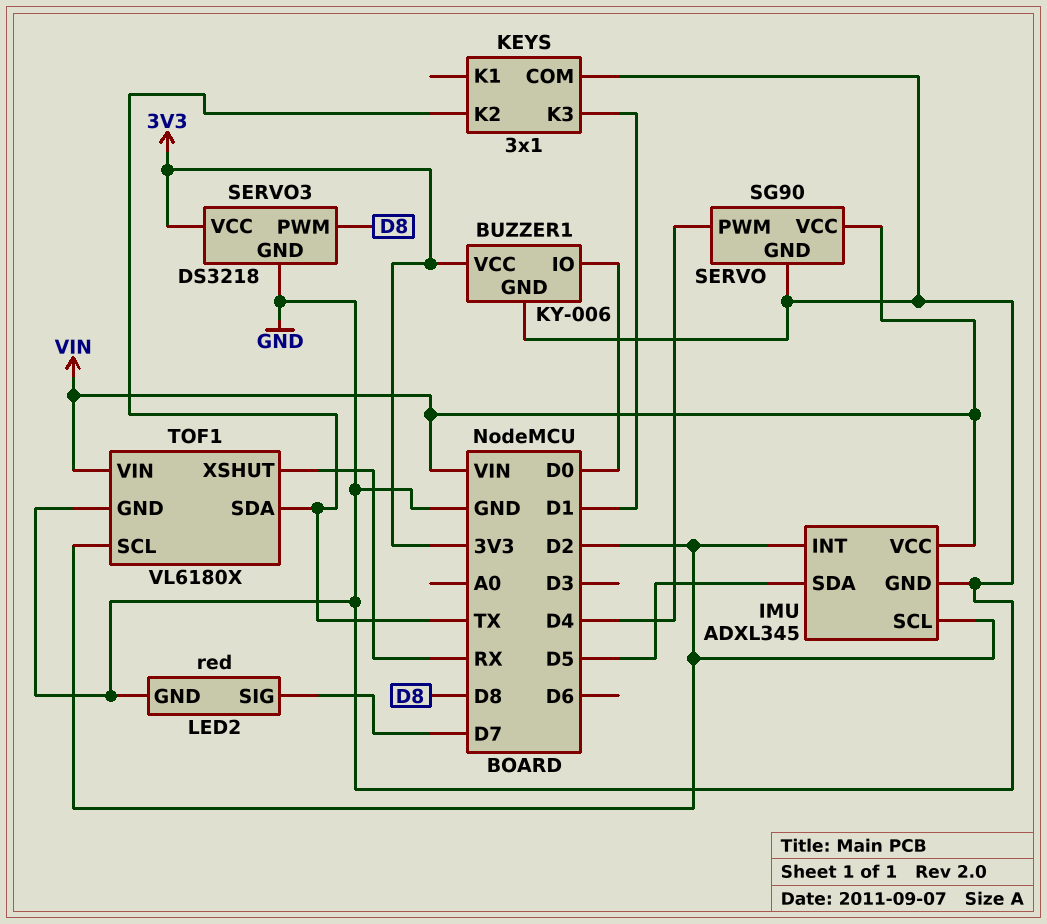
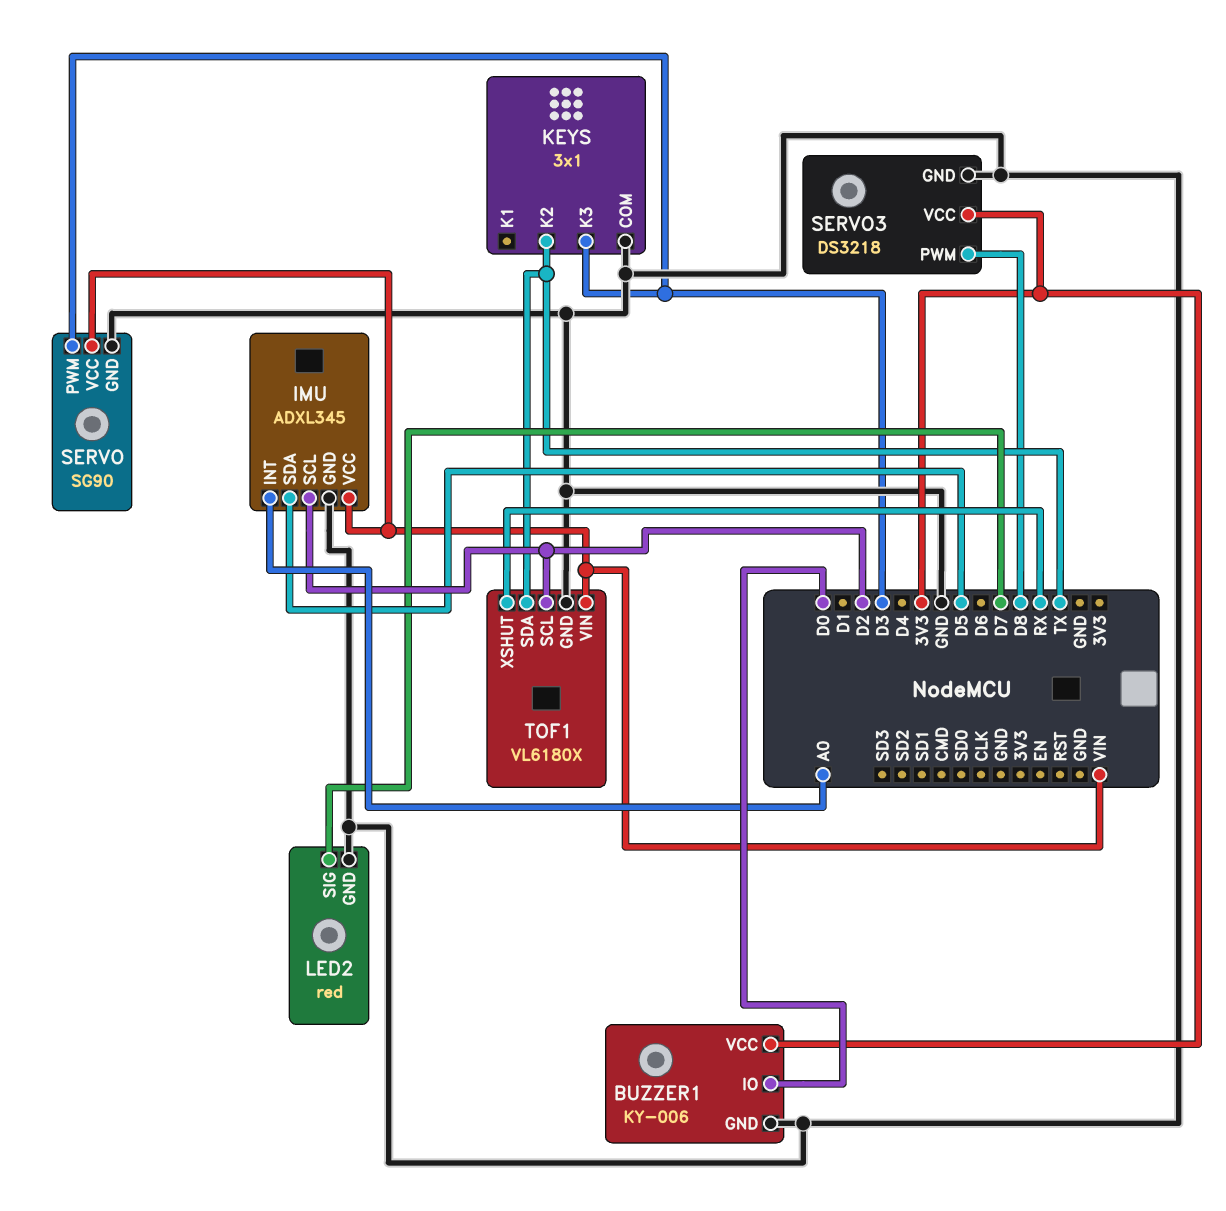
IMU pin INT: D2 -> A0
KEYS pin K3: D1 -> D3
SERVO pin PWM: D4 -> D3

